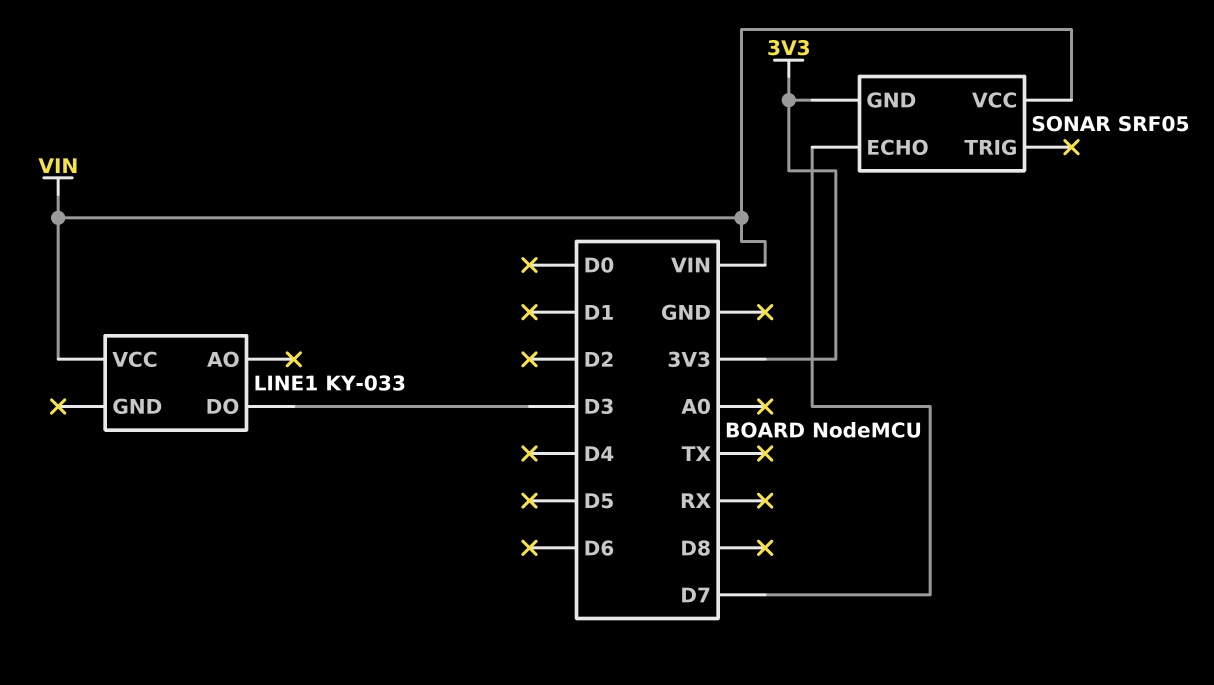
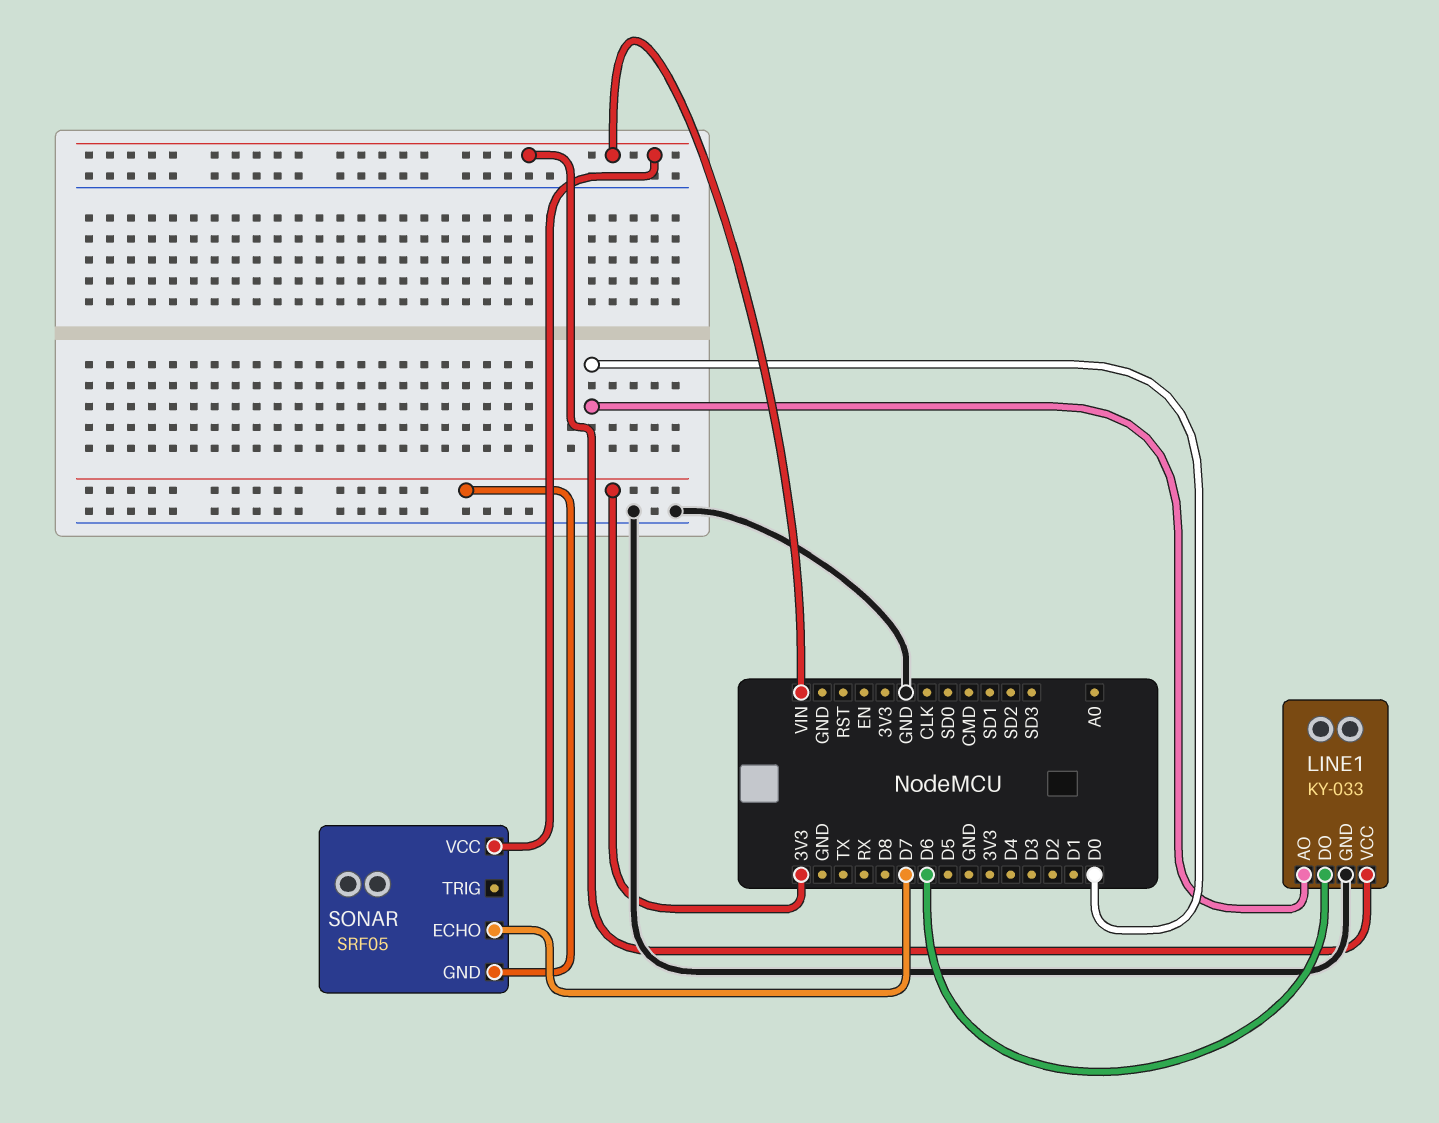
LINE1 pin AO: none -> D0
LINE1 pin DO: D3 -> D6
LINE1 pin GND: none -> GND

